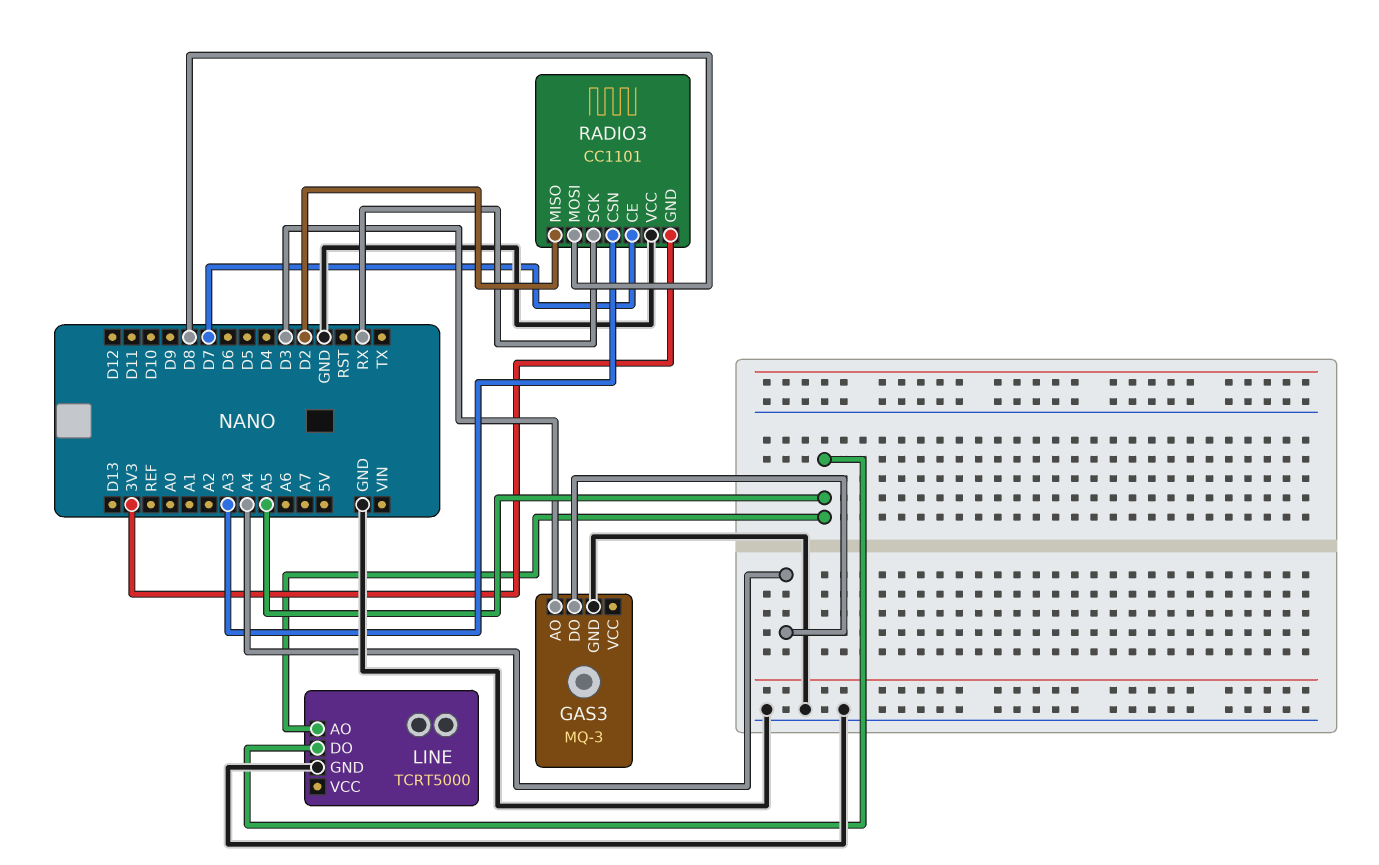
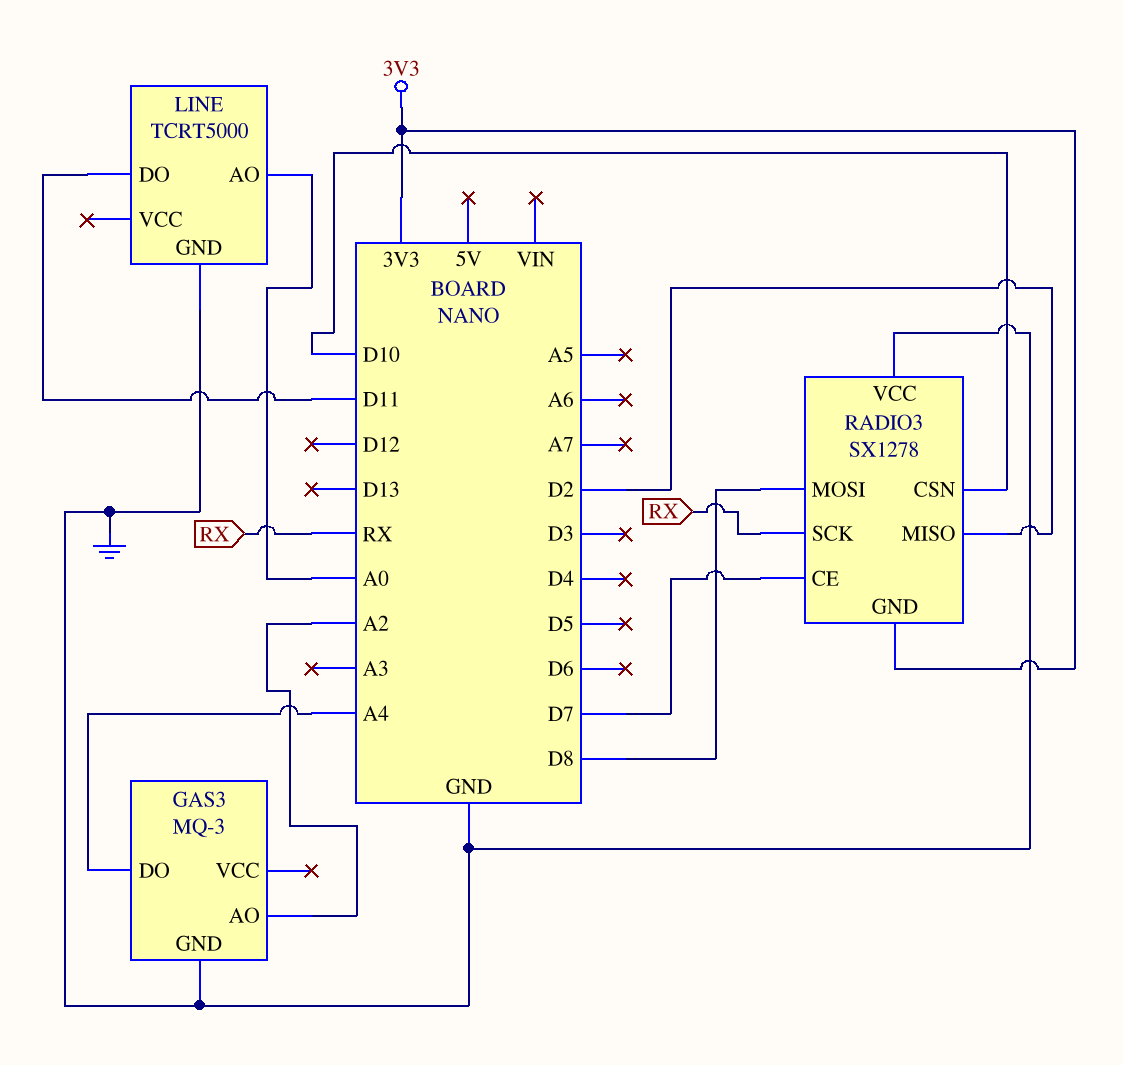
GAS3 pin AO: D3 -> A2
LINE pin AO: A5 -> A0
LINE pin DO: A5 -> D11
RADIO3: CC1101 -> SX1278
RADIO3 pin CSN: A3 -> D10

